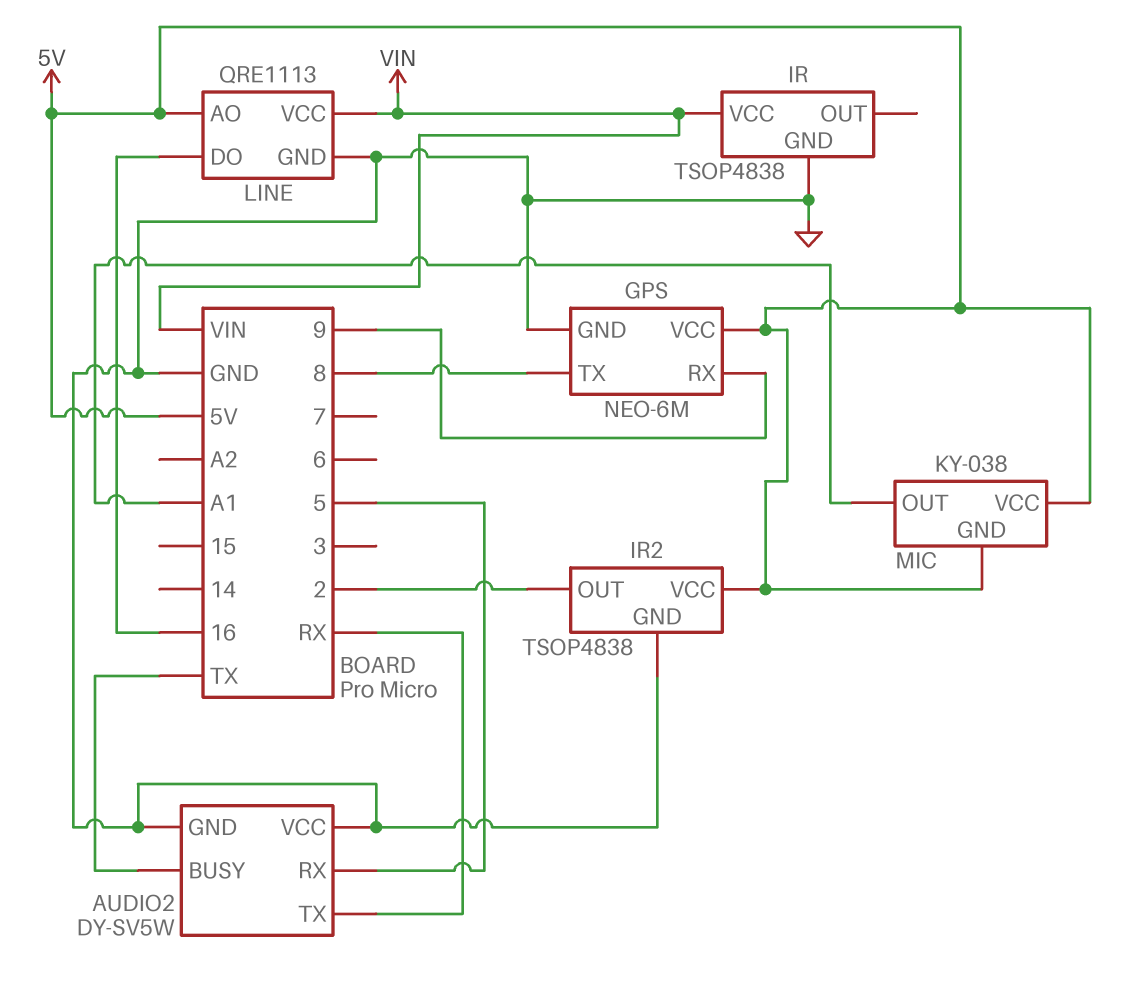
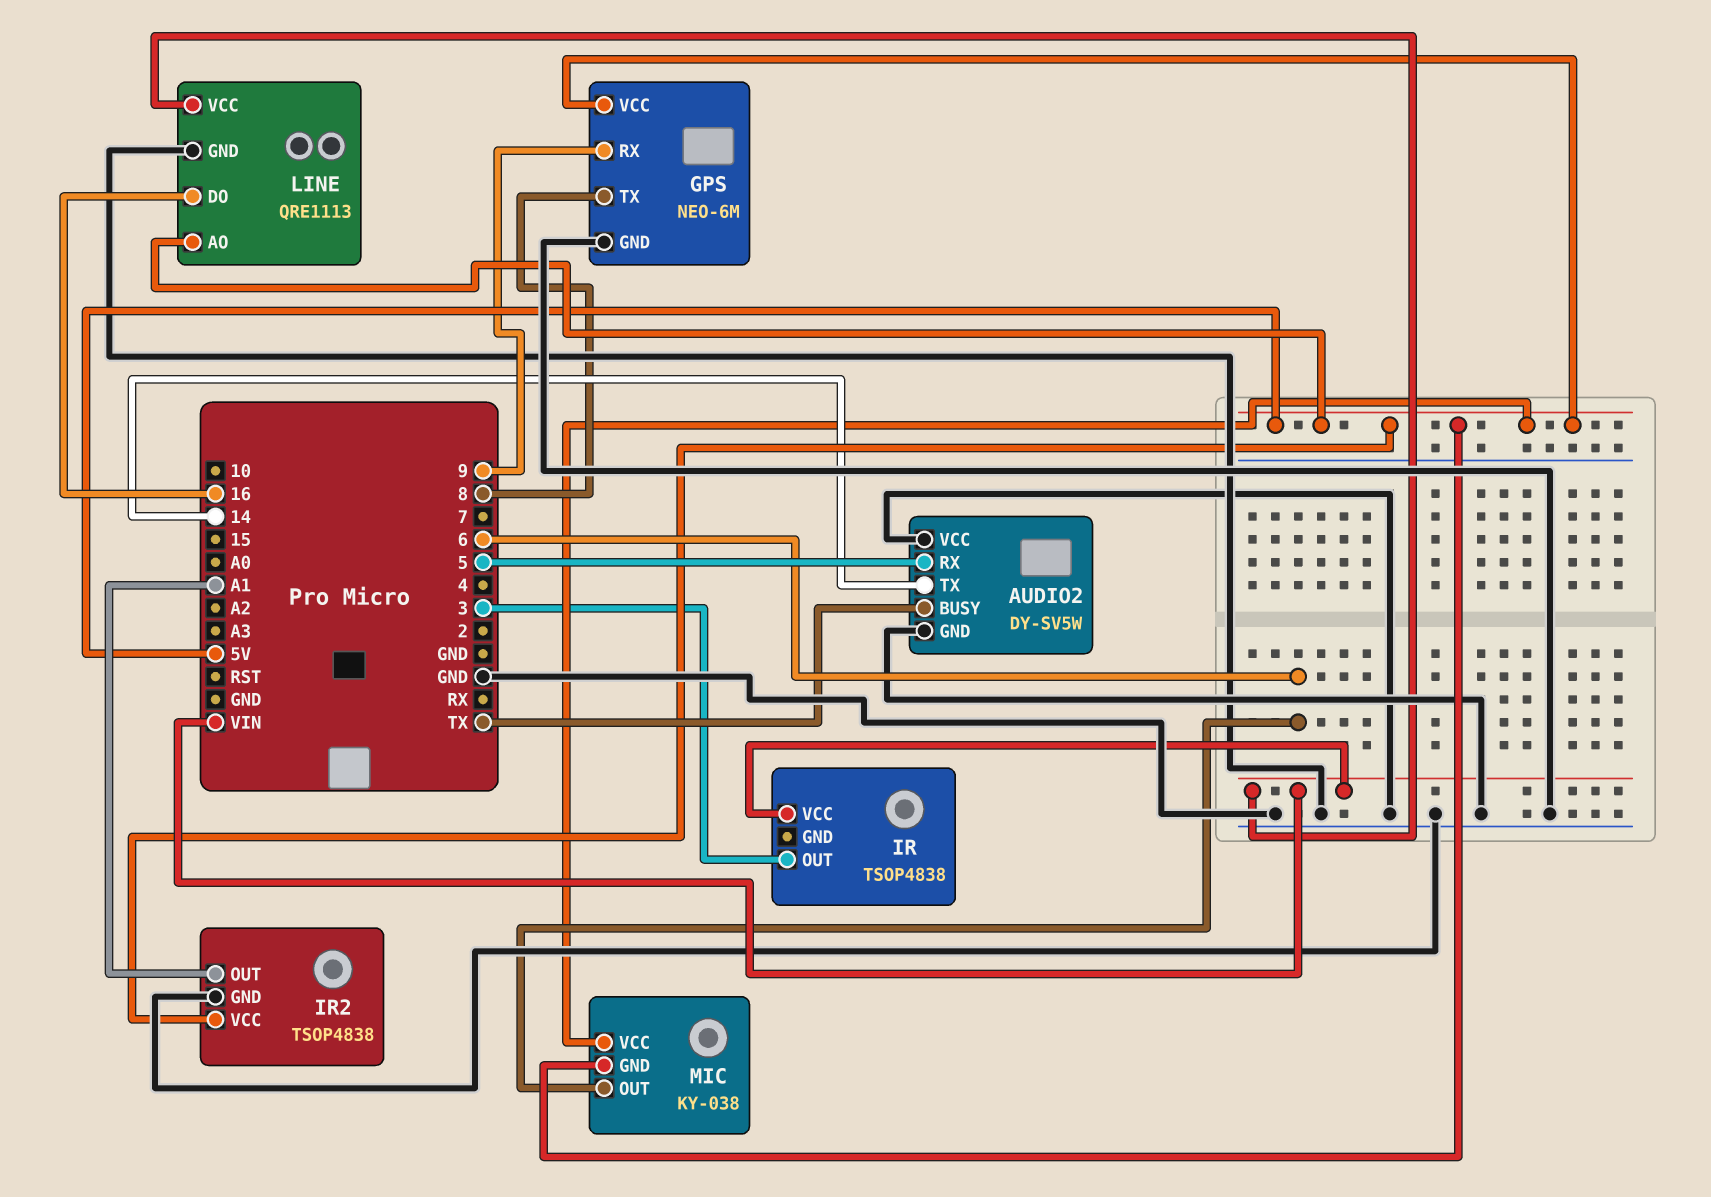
AUDIO2 pin TX: RX -> 14
IR pin GND: GND -> none
IR pin OUT: none -> 3
IR2 pin OUT: 2 -> A1
MIC pin OUT: A1 -> 6

